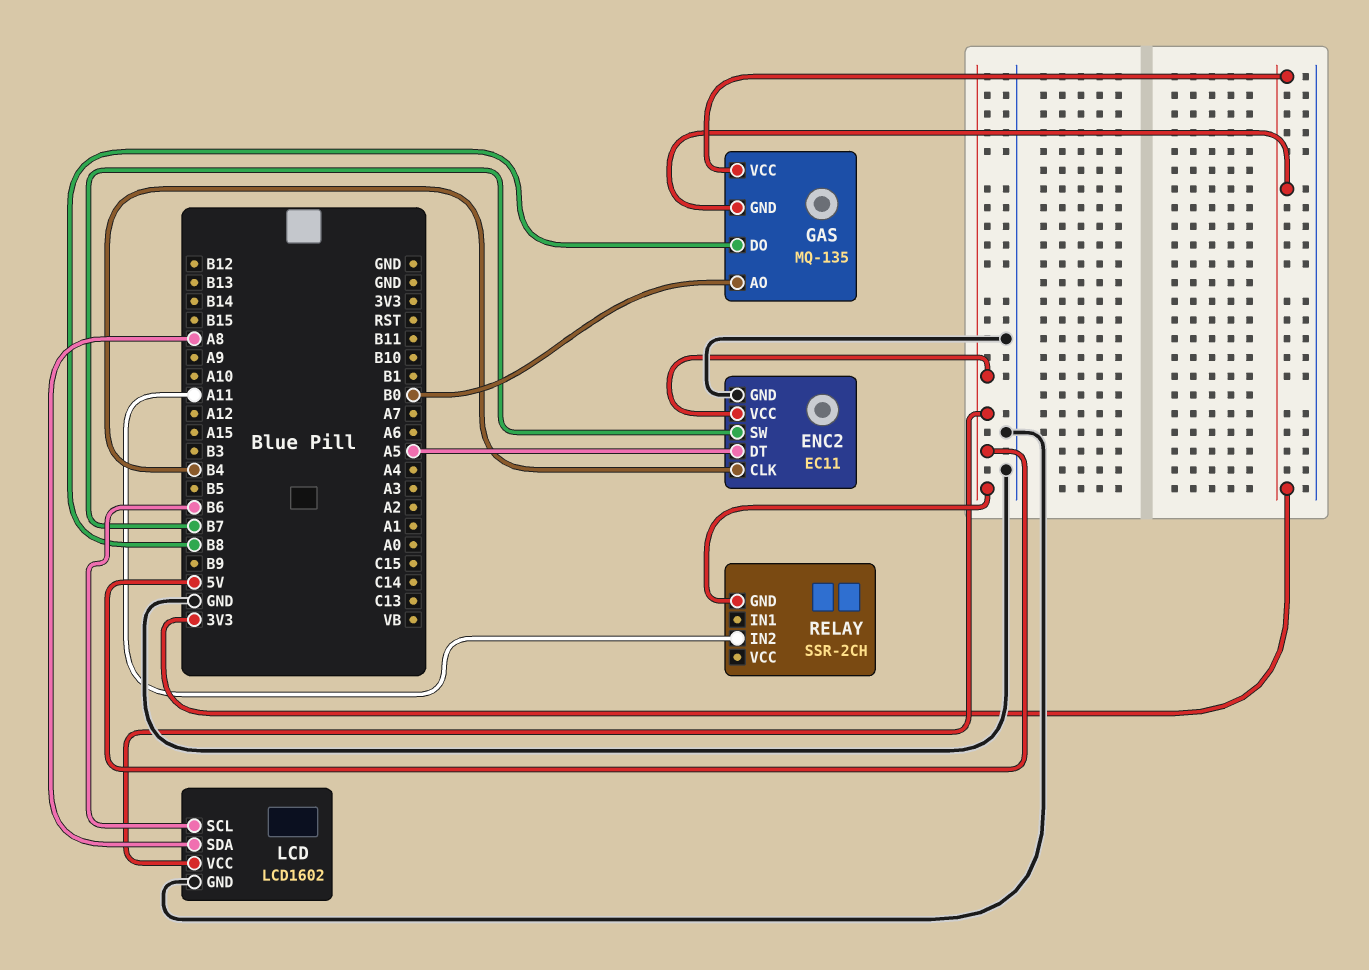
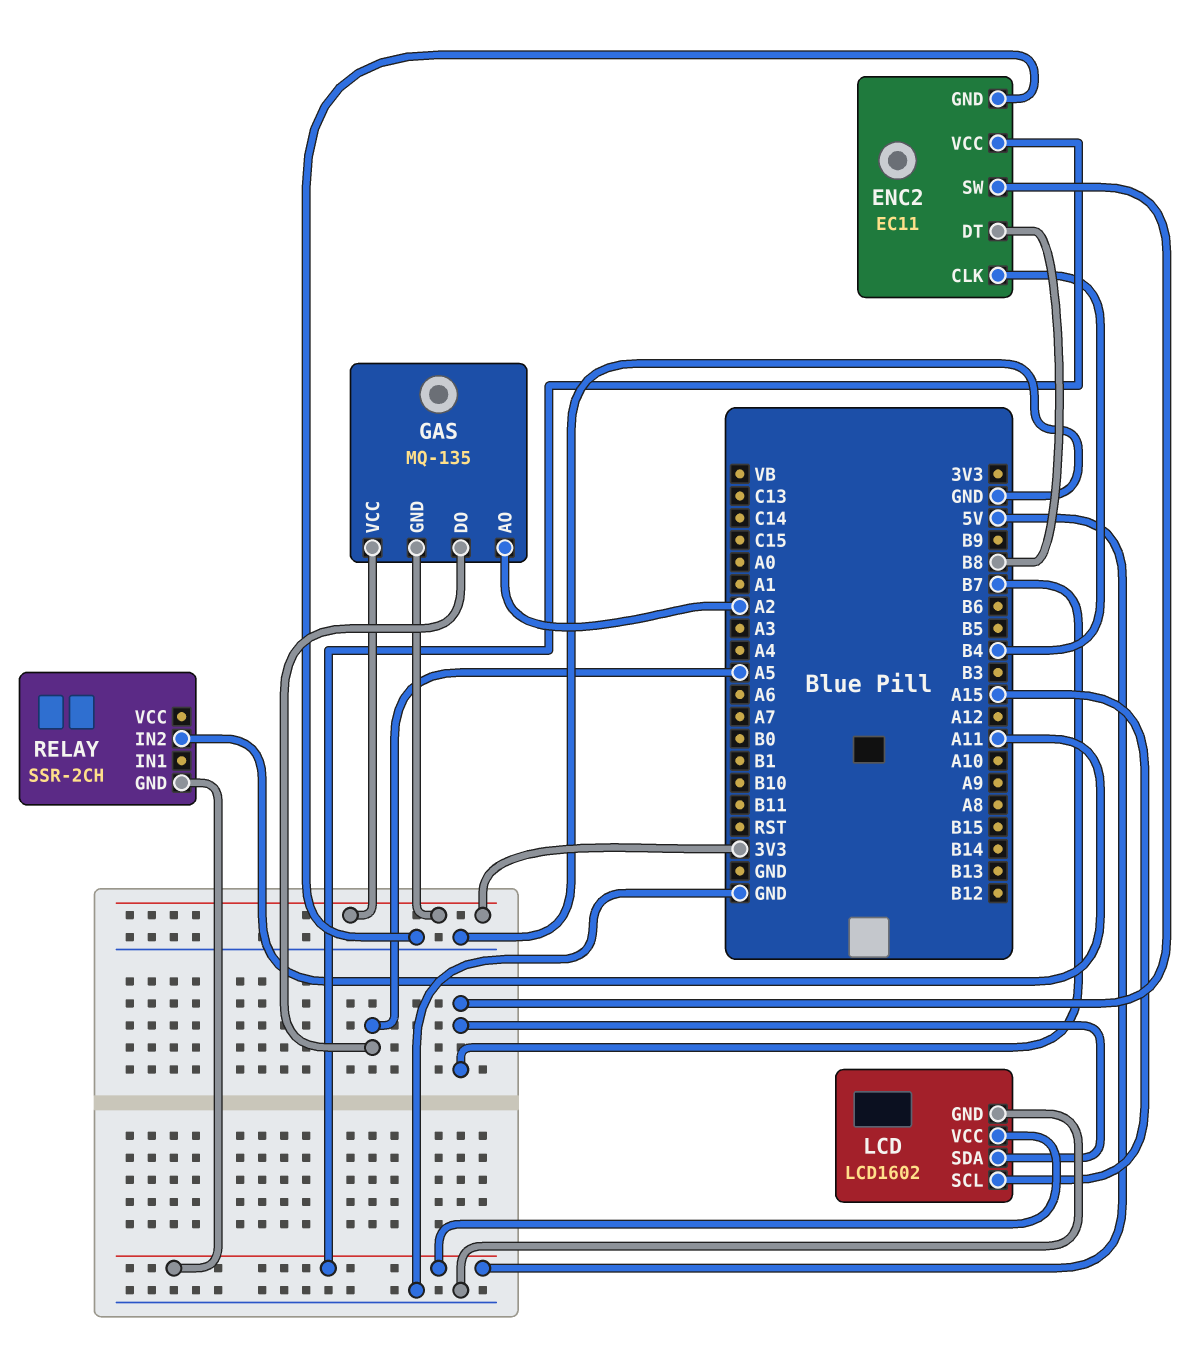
ENC2 pin DT: A5 -> B8
GAS pin AO: B0 -> A2
GAS pin DO: B8 -> A5
LCD pin SCL: B6 -> A15
LCD pin SDA: A8 -> B7

